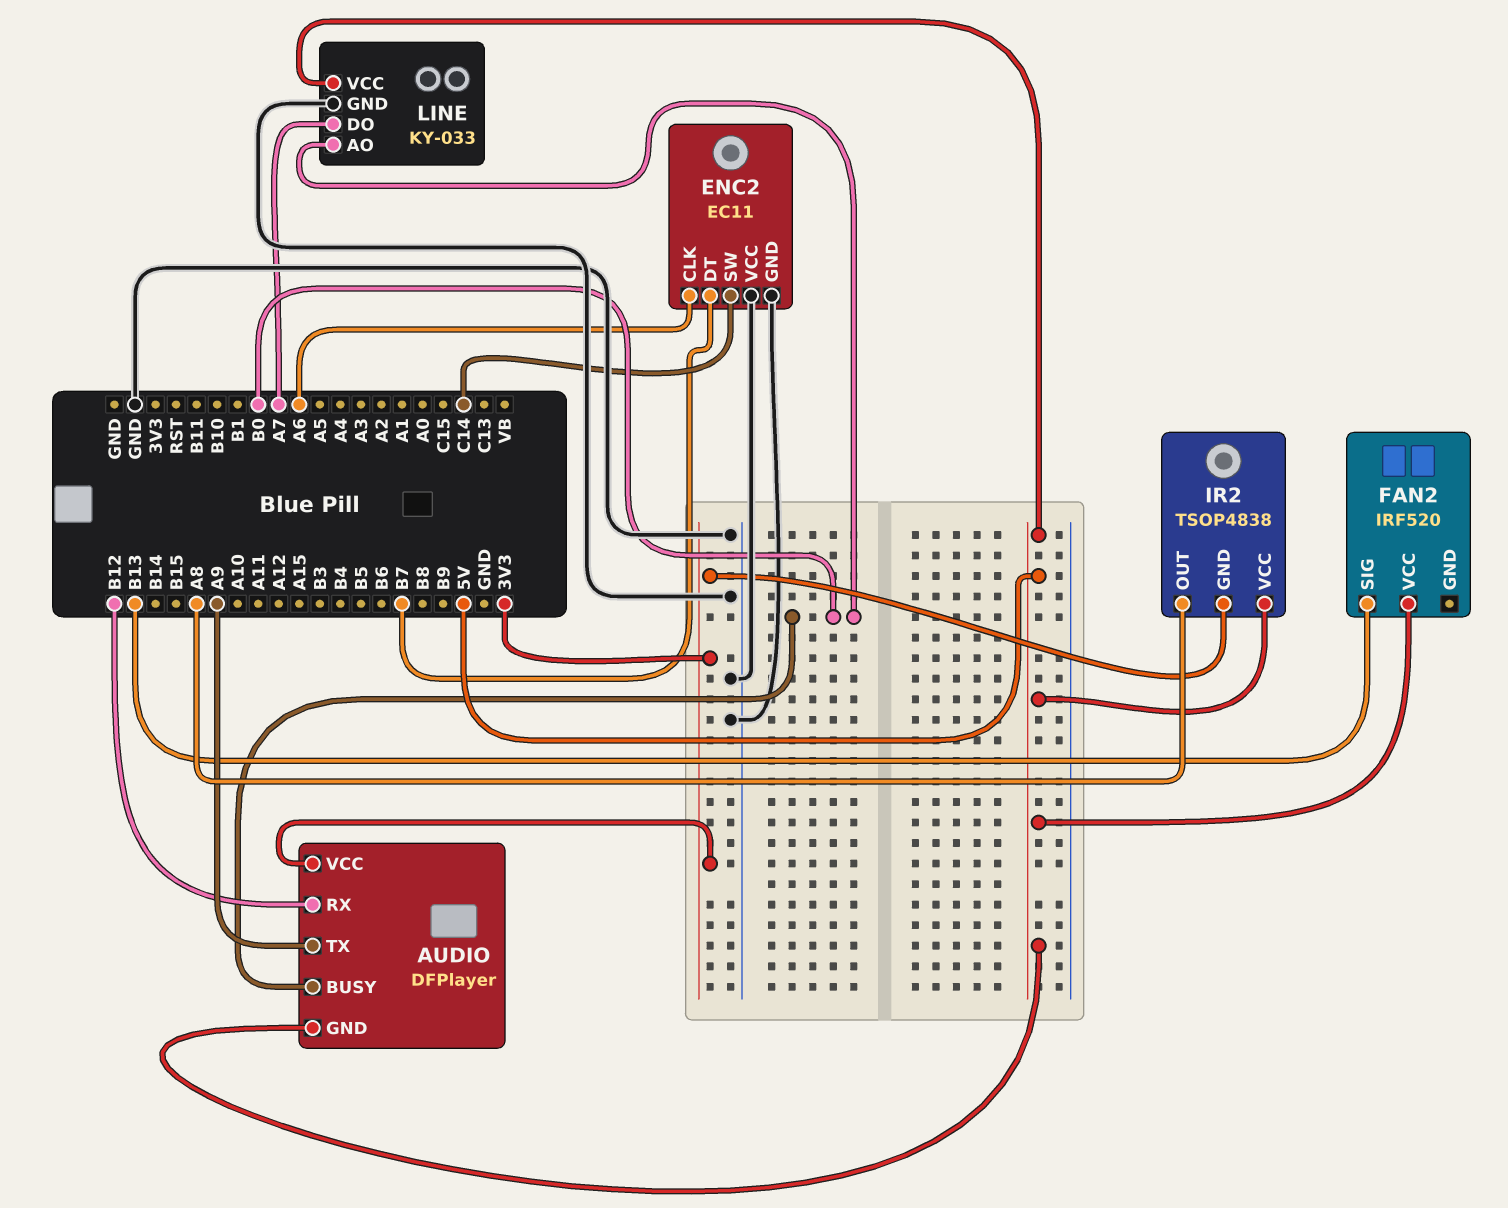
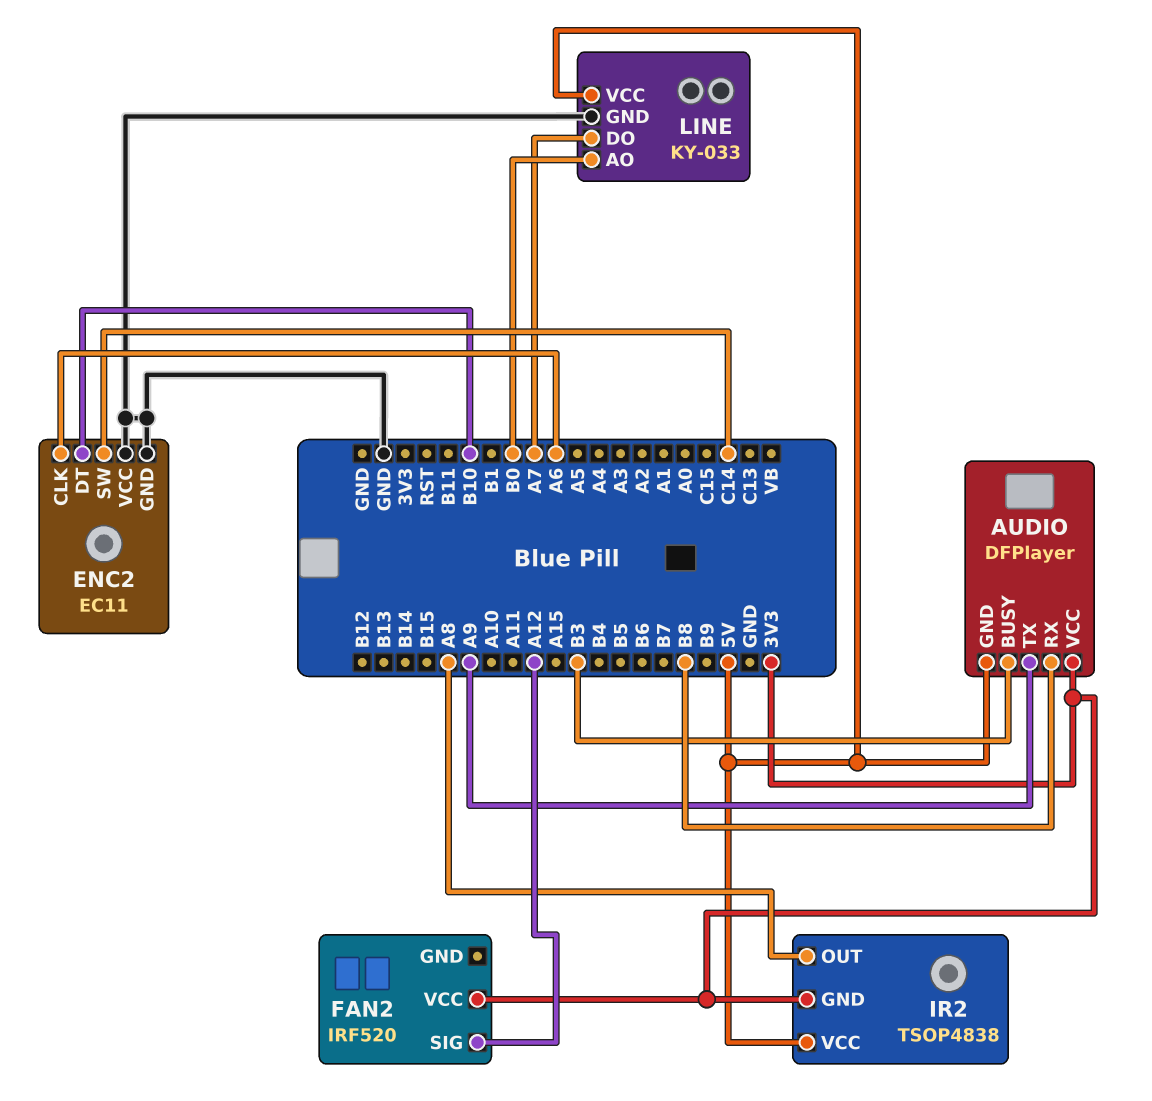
AUDIO pin BUSY: B0 -> B3
AUDIO pin RX: B12 -> B8
ENC2 pin DT: B7 -> B10
FAN2 pin SIG: B13 -> A12
FAN2 pin VCC: 5V -> 3V3

